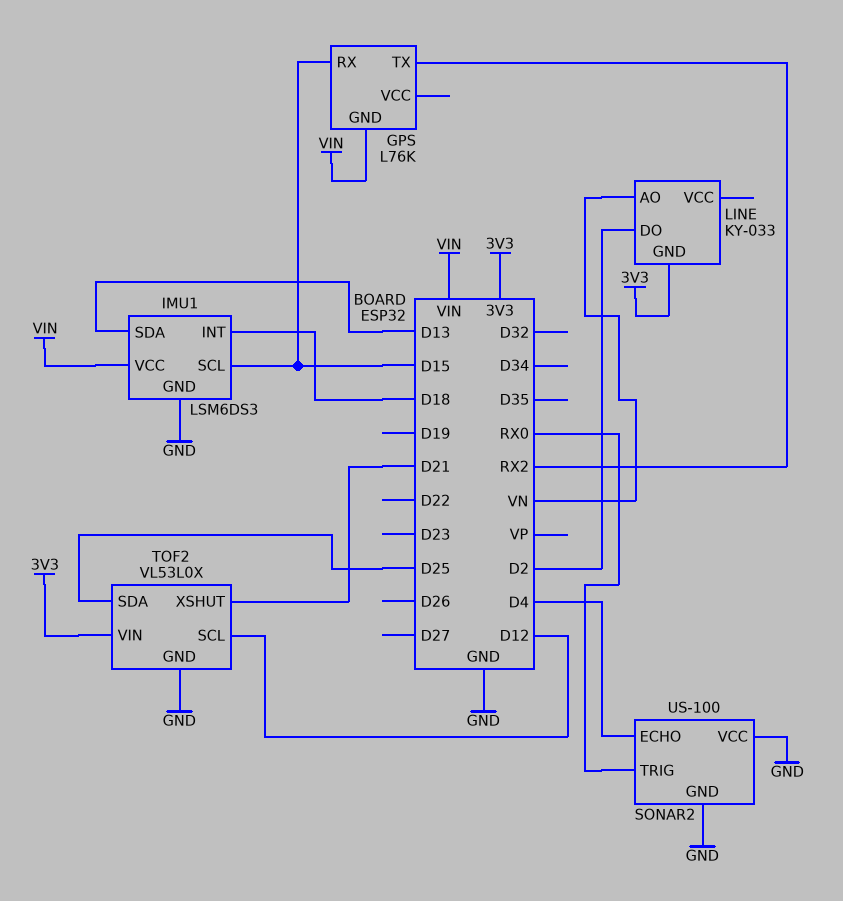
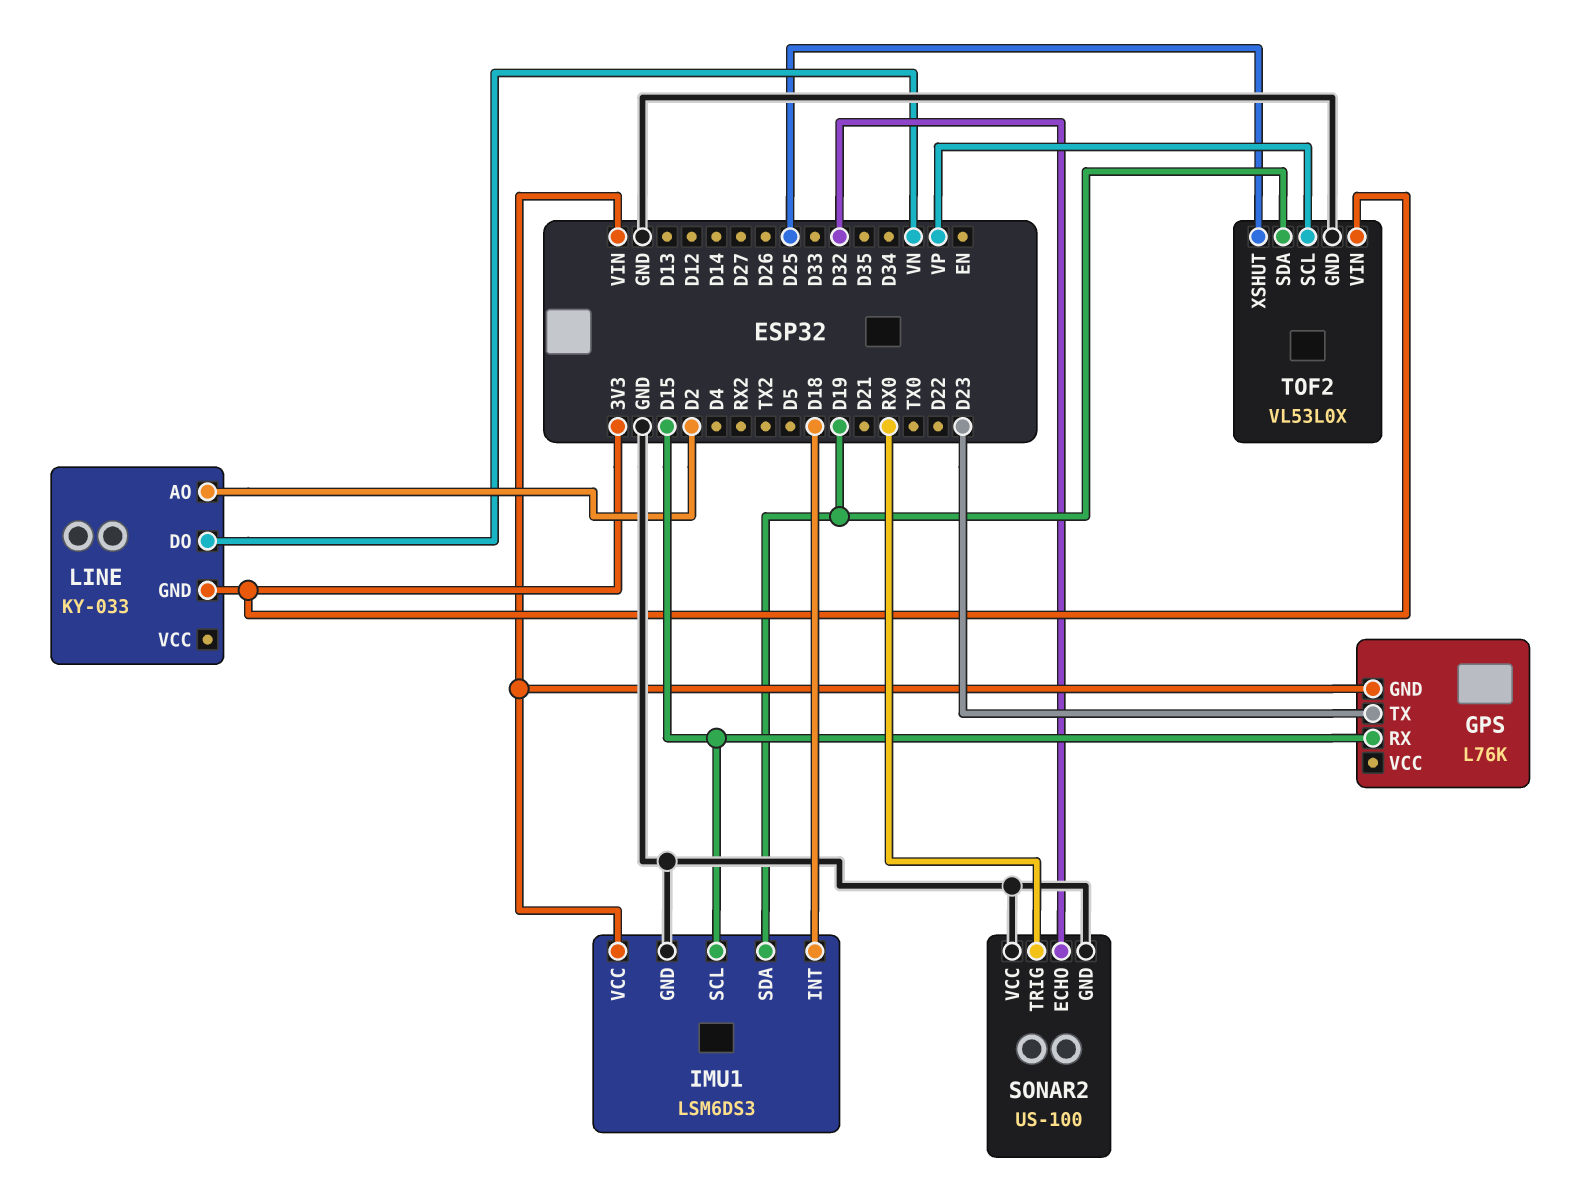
GPS pin TX: RX2 -> D23
IMU1 pin SDA: D13 -> D19
LINE pin AO: VN -> D2
LINE pin DO: D2 -> VN
SONAR2 pin ECHO: D4 -> D32
TOF2 pin SCL: D12 -> VP
TOF2 pin SDA: D25 -> D19
TOF2 pin XSHUT: D21 -> D25

